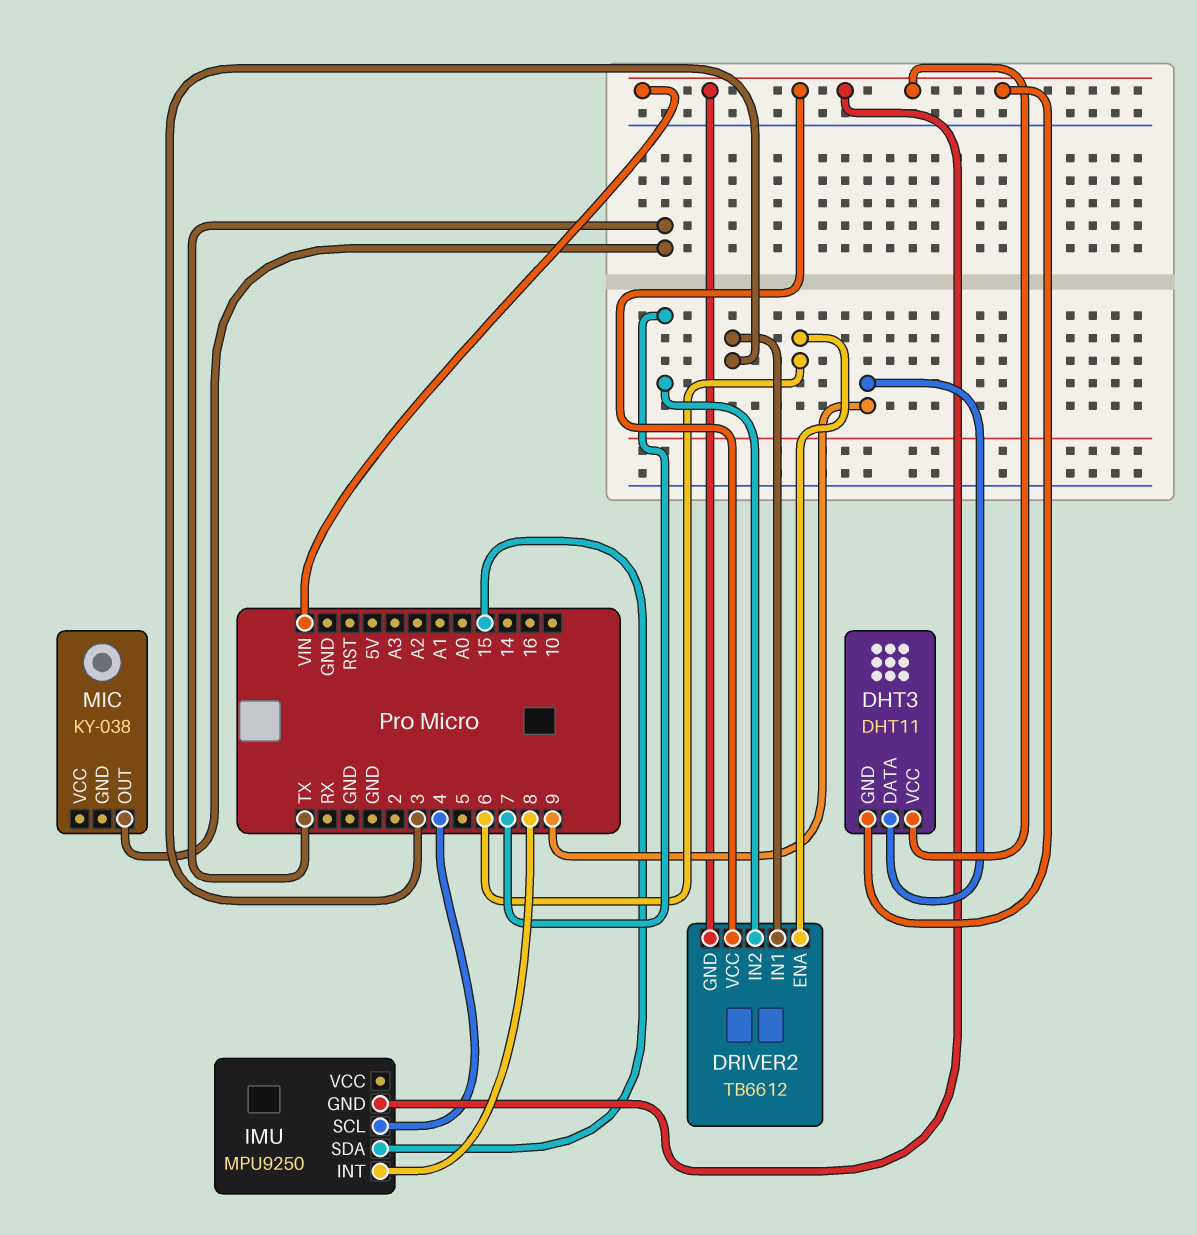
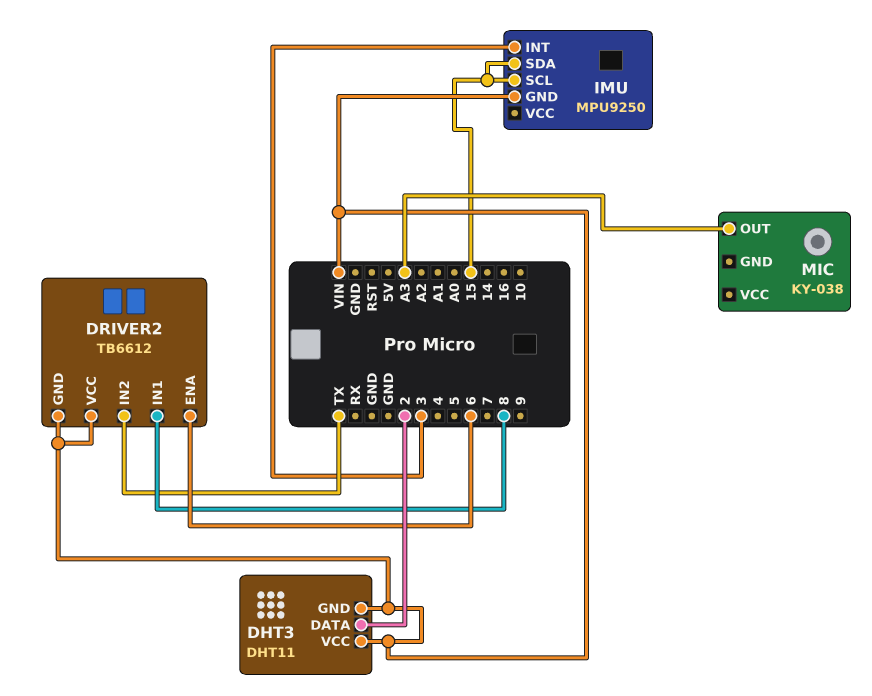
DHT3 pin DATA: 9 -> 2
DRIVER2 pin IN1: 3 -> 8
DRIVER2 pin IN2: 7 -> TX
IMU pin INT: 8 -> 3
IMU pin SCL: 4 -> 15
MIC pin OUT: TX -> A3

